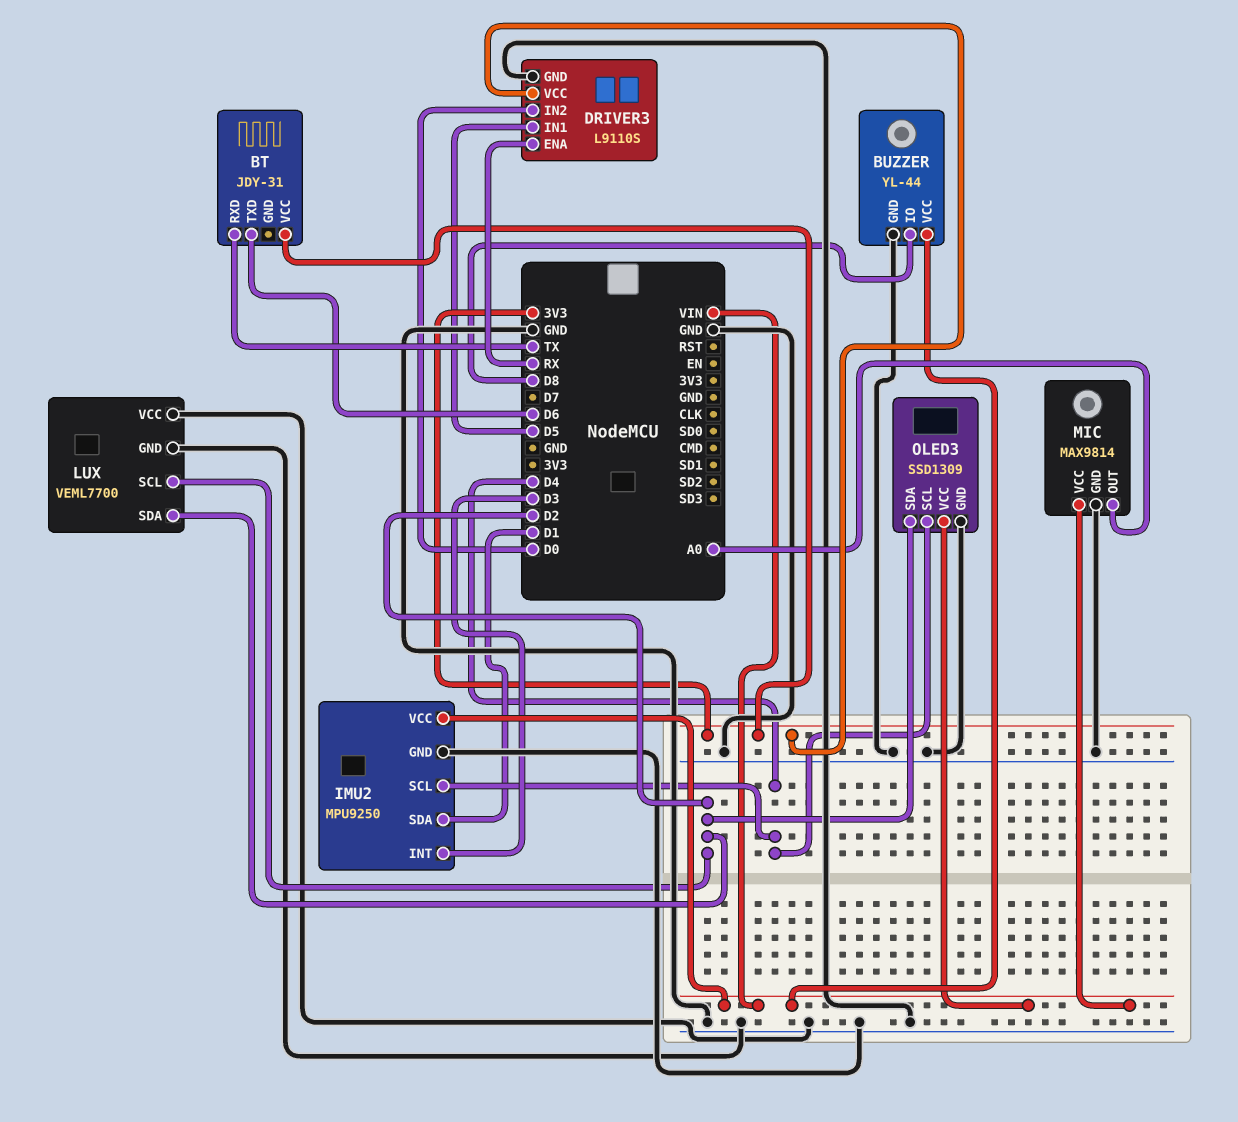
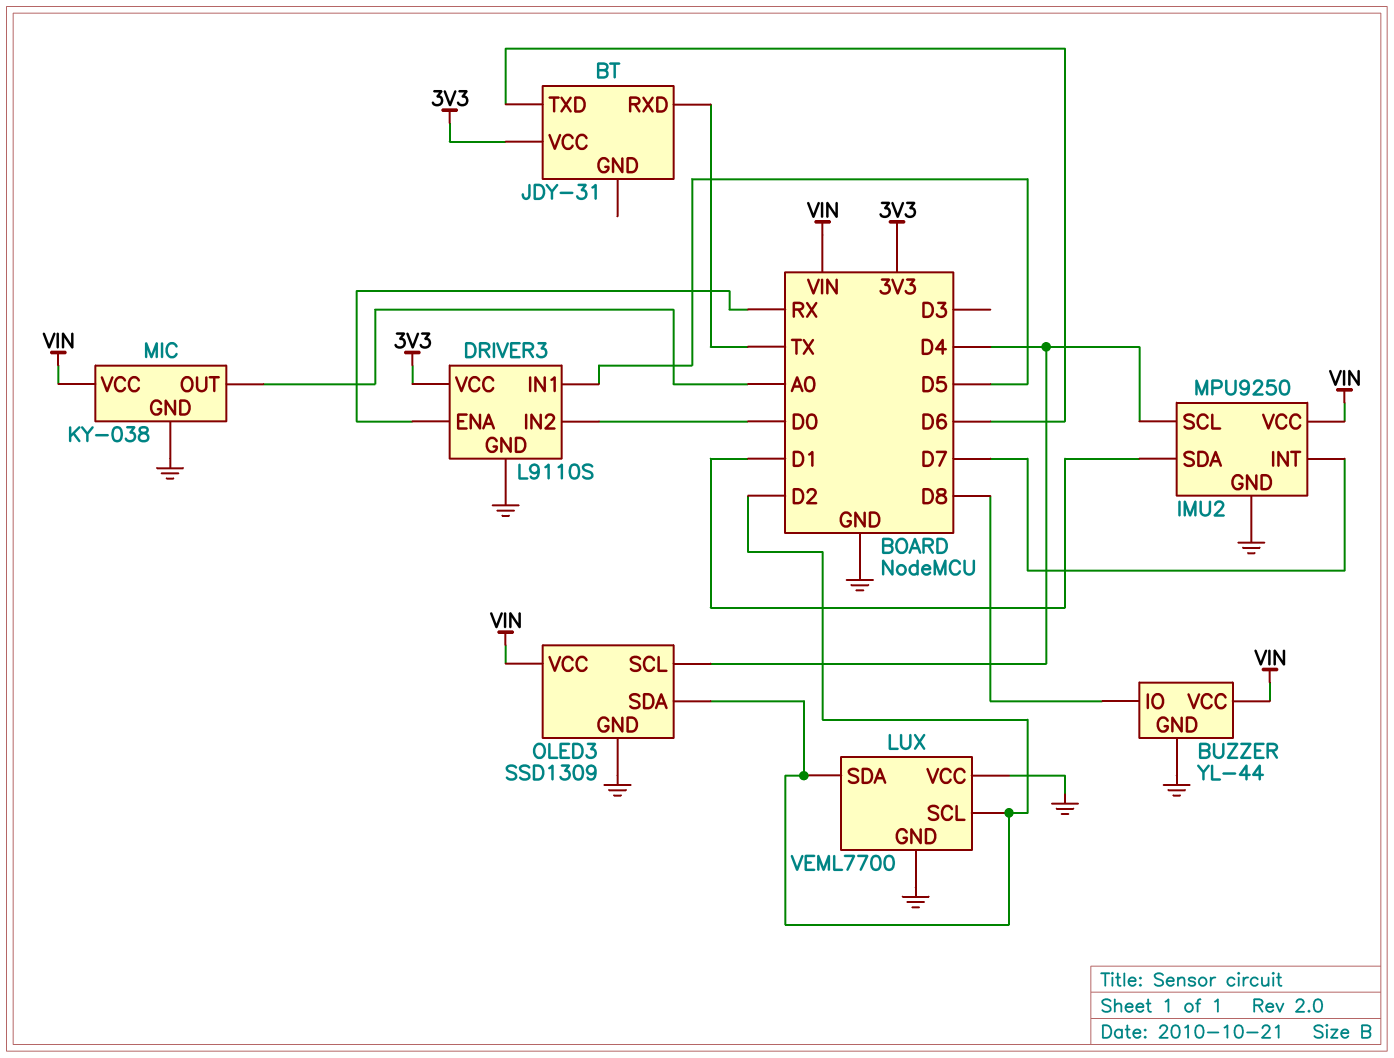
IMU2 pin INT: D3 -> D7
MIC: MAX9814 -> KY-038

